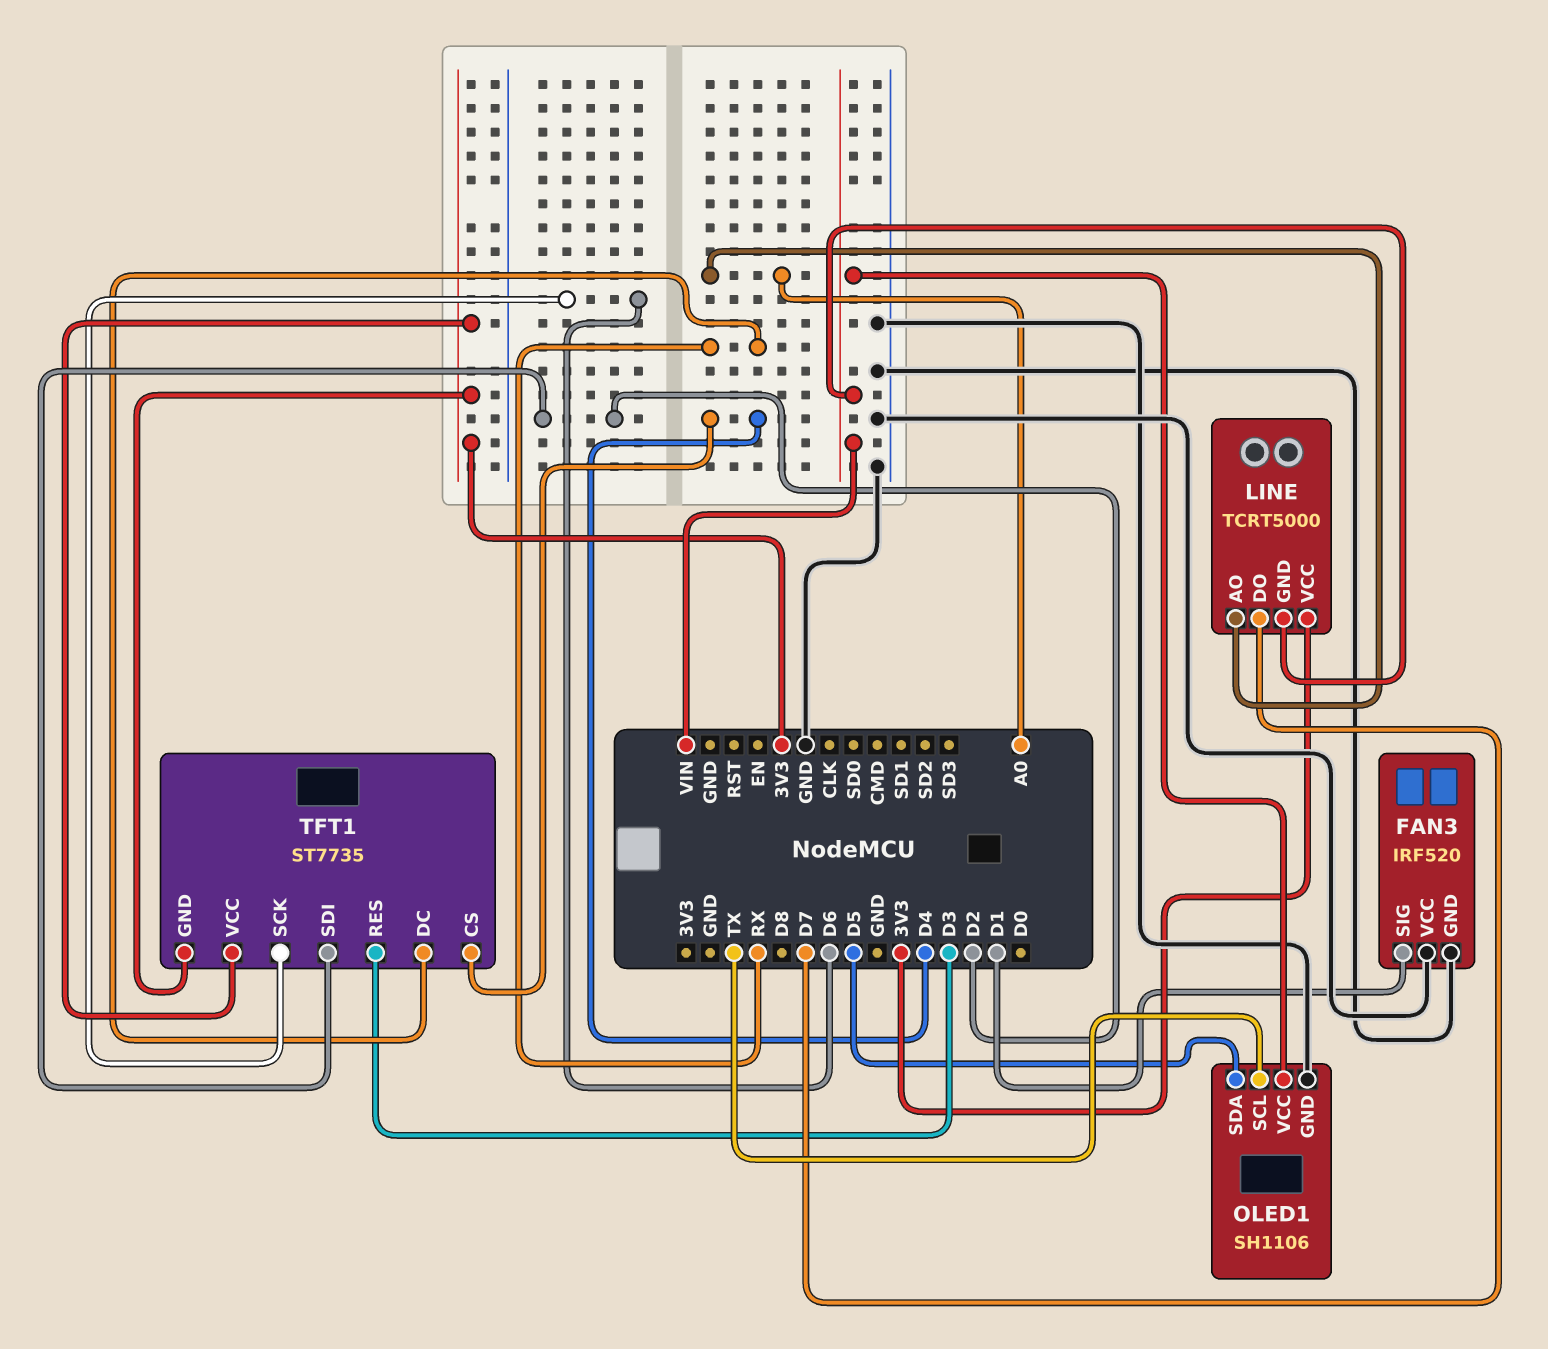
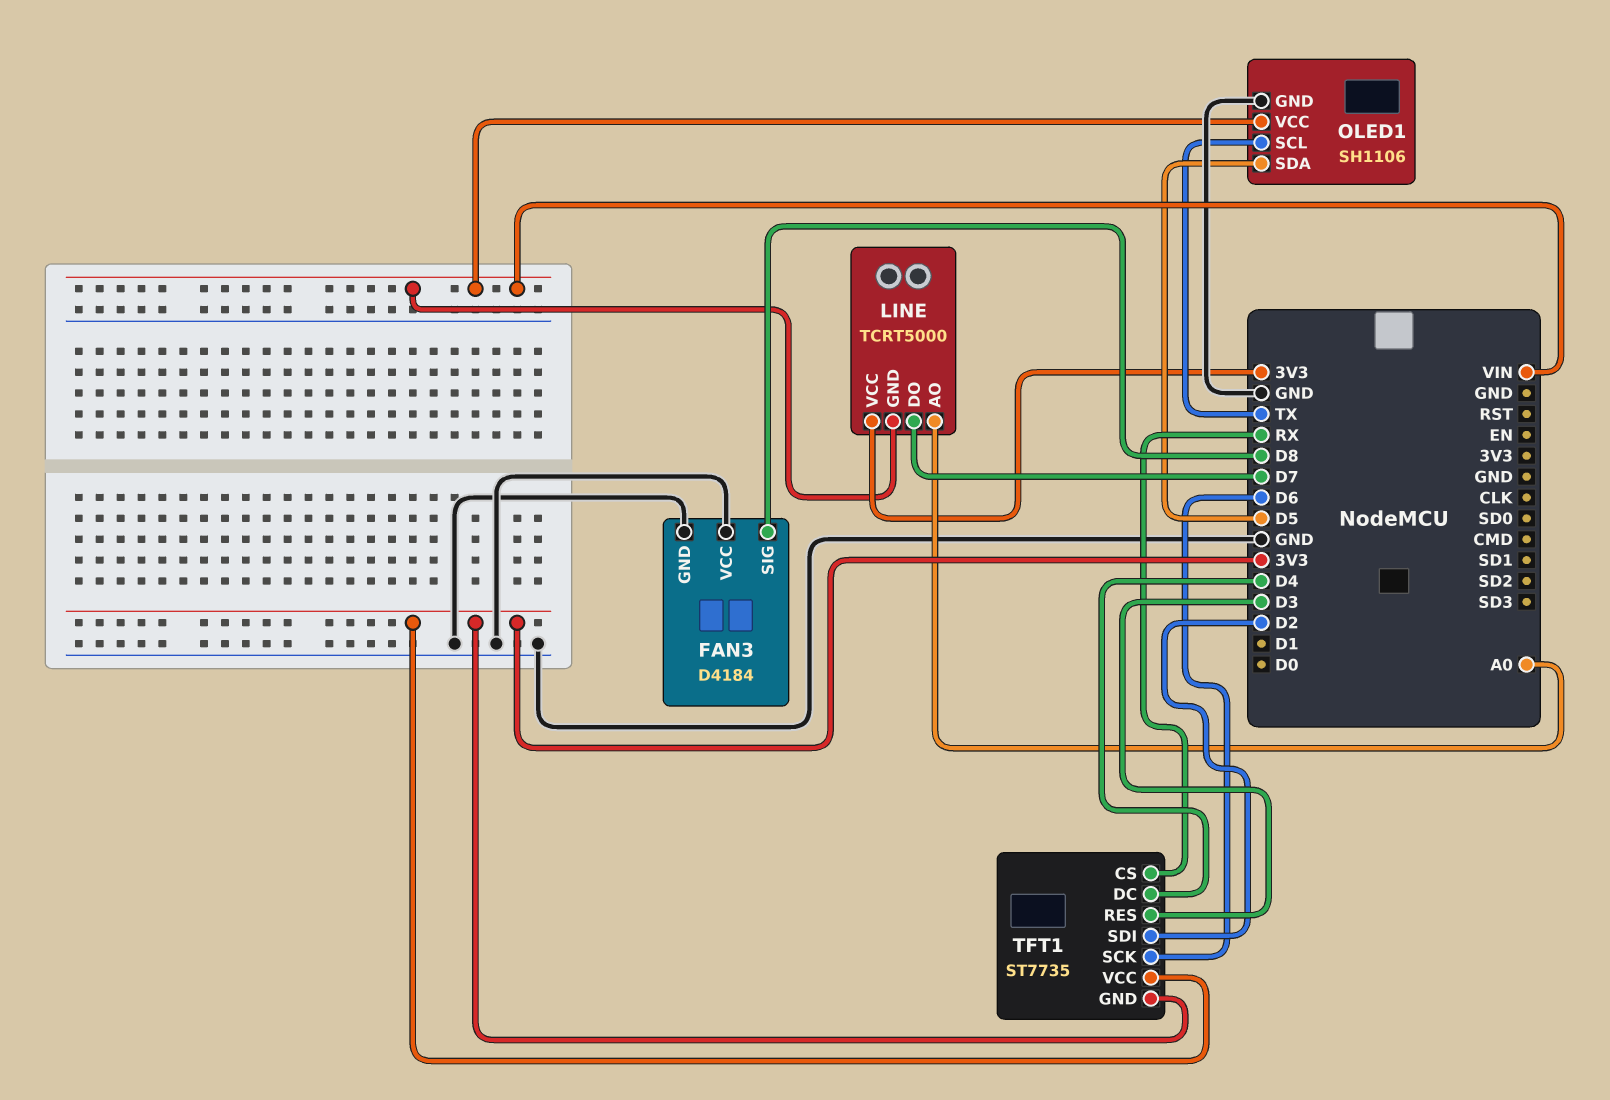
FAN3: IRF520 -> D4184
FAN3 pin SIG: D1 -> D8
TFT1 pin CS: D4 -> RX
TFT1 pin DC: RX -> D4

